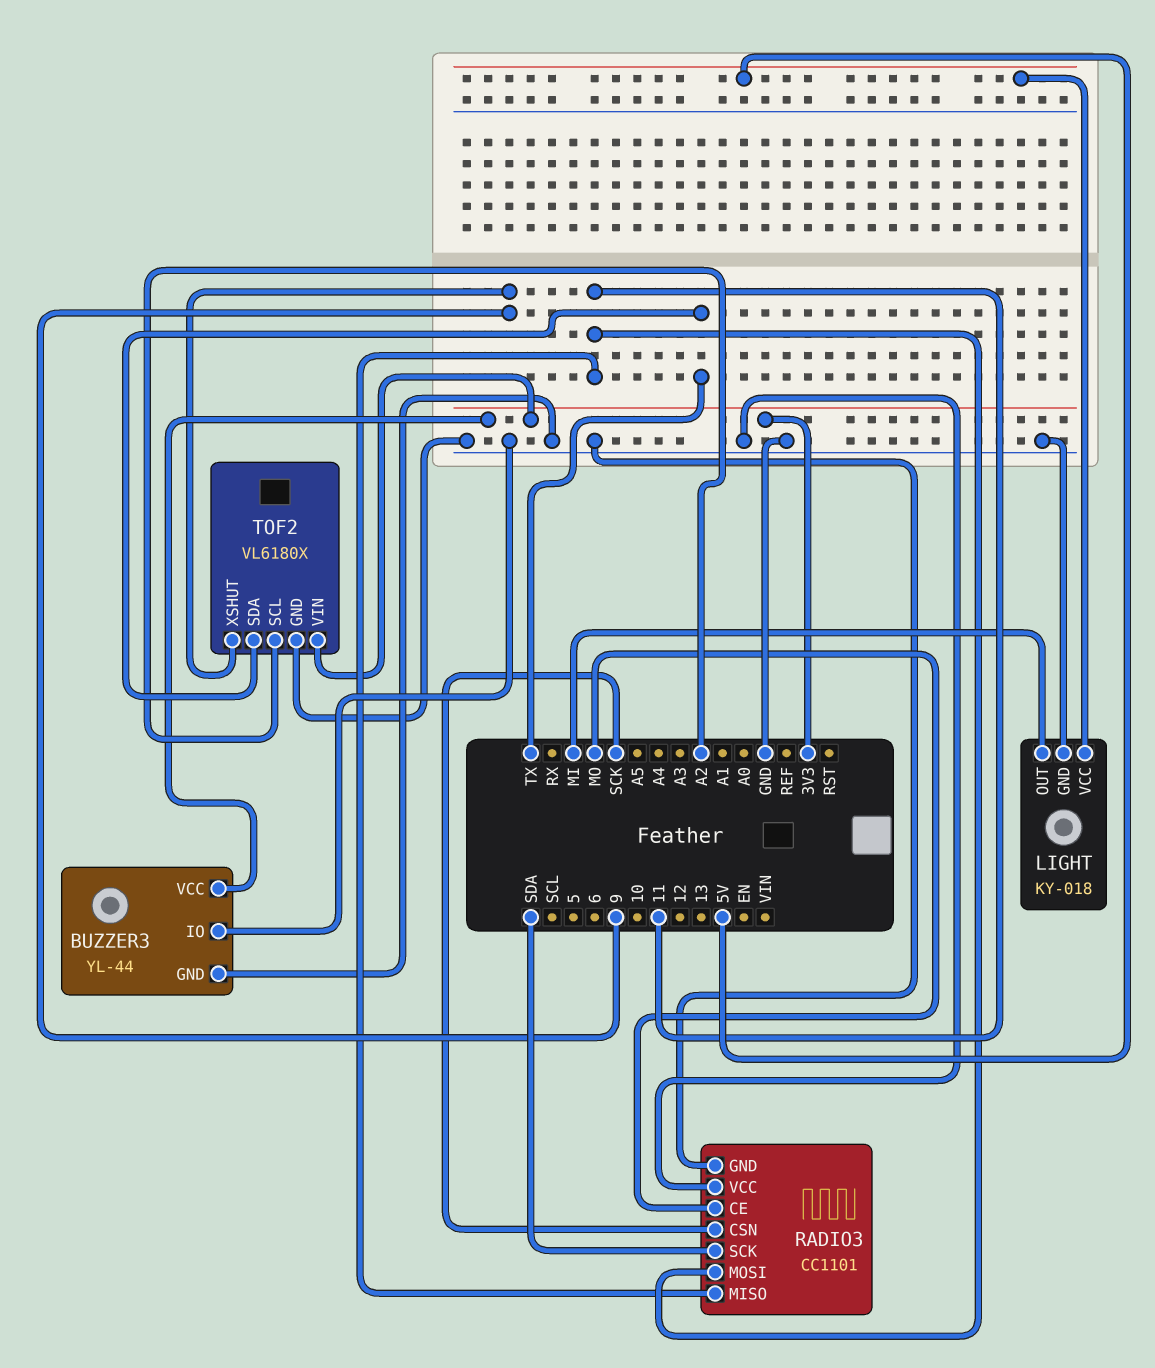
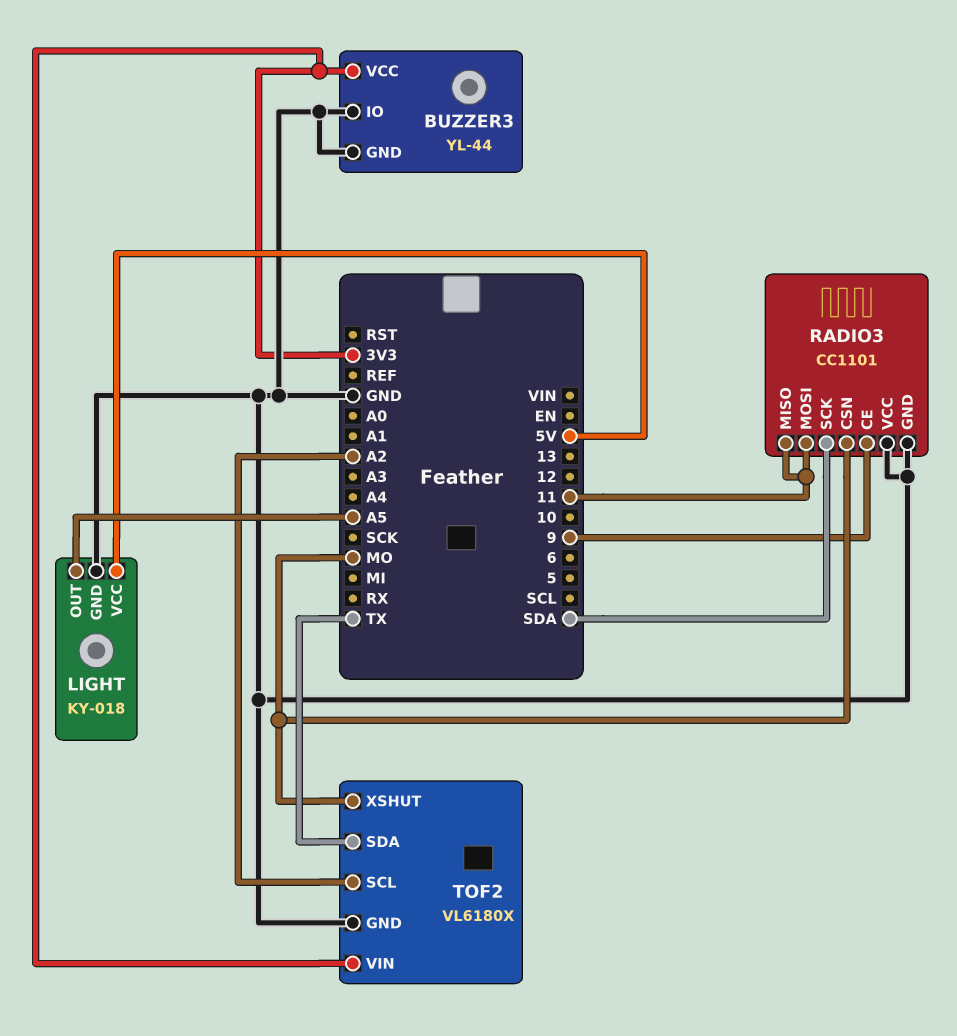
LIGHT pin OUT: MI -> A5
RADIO3 pin CE: MO -> 9
RADIO3 pin CSN: SCK -> MO
TOF2 pin XSHUT: 9 -> MO

